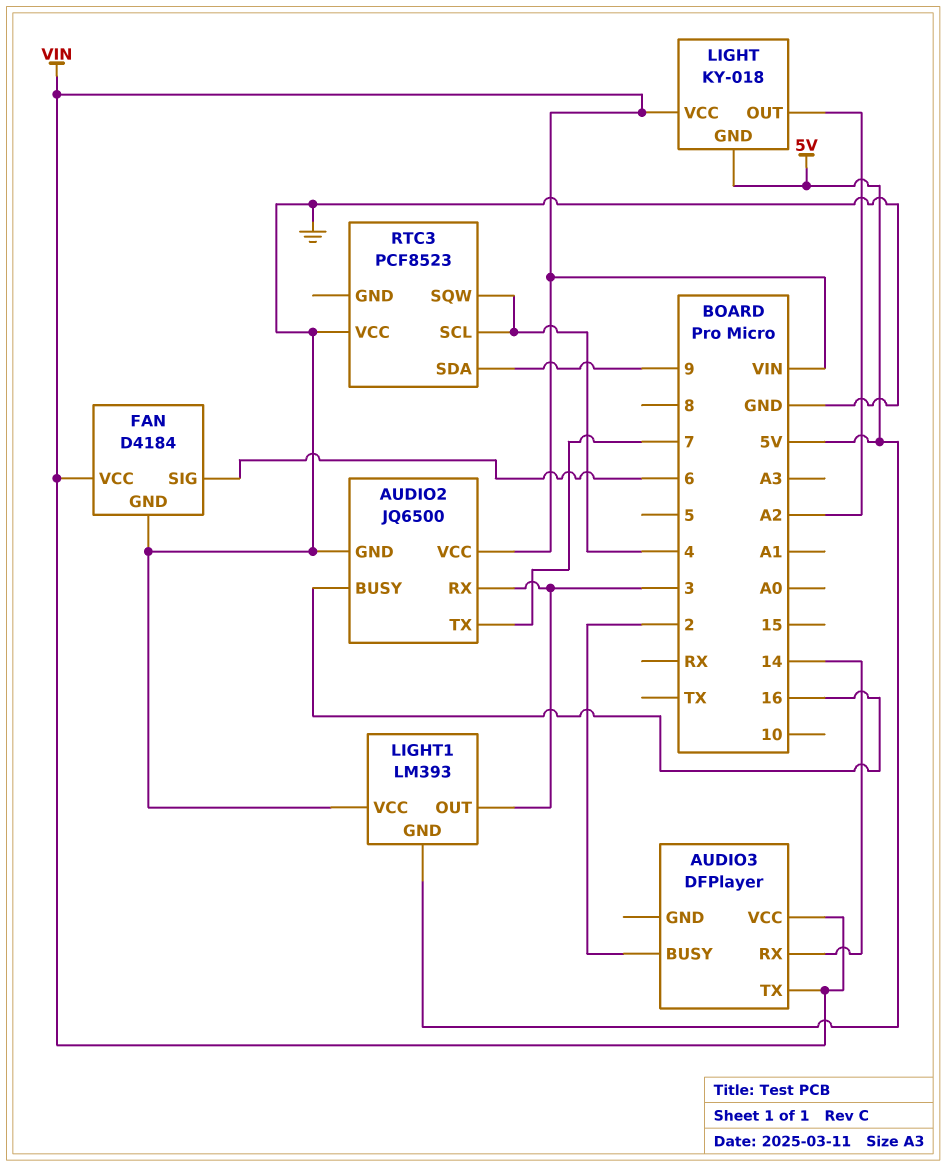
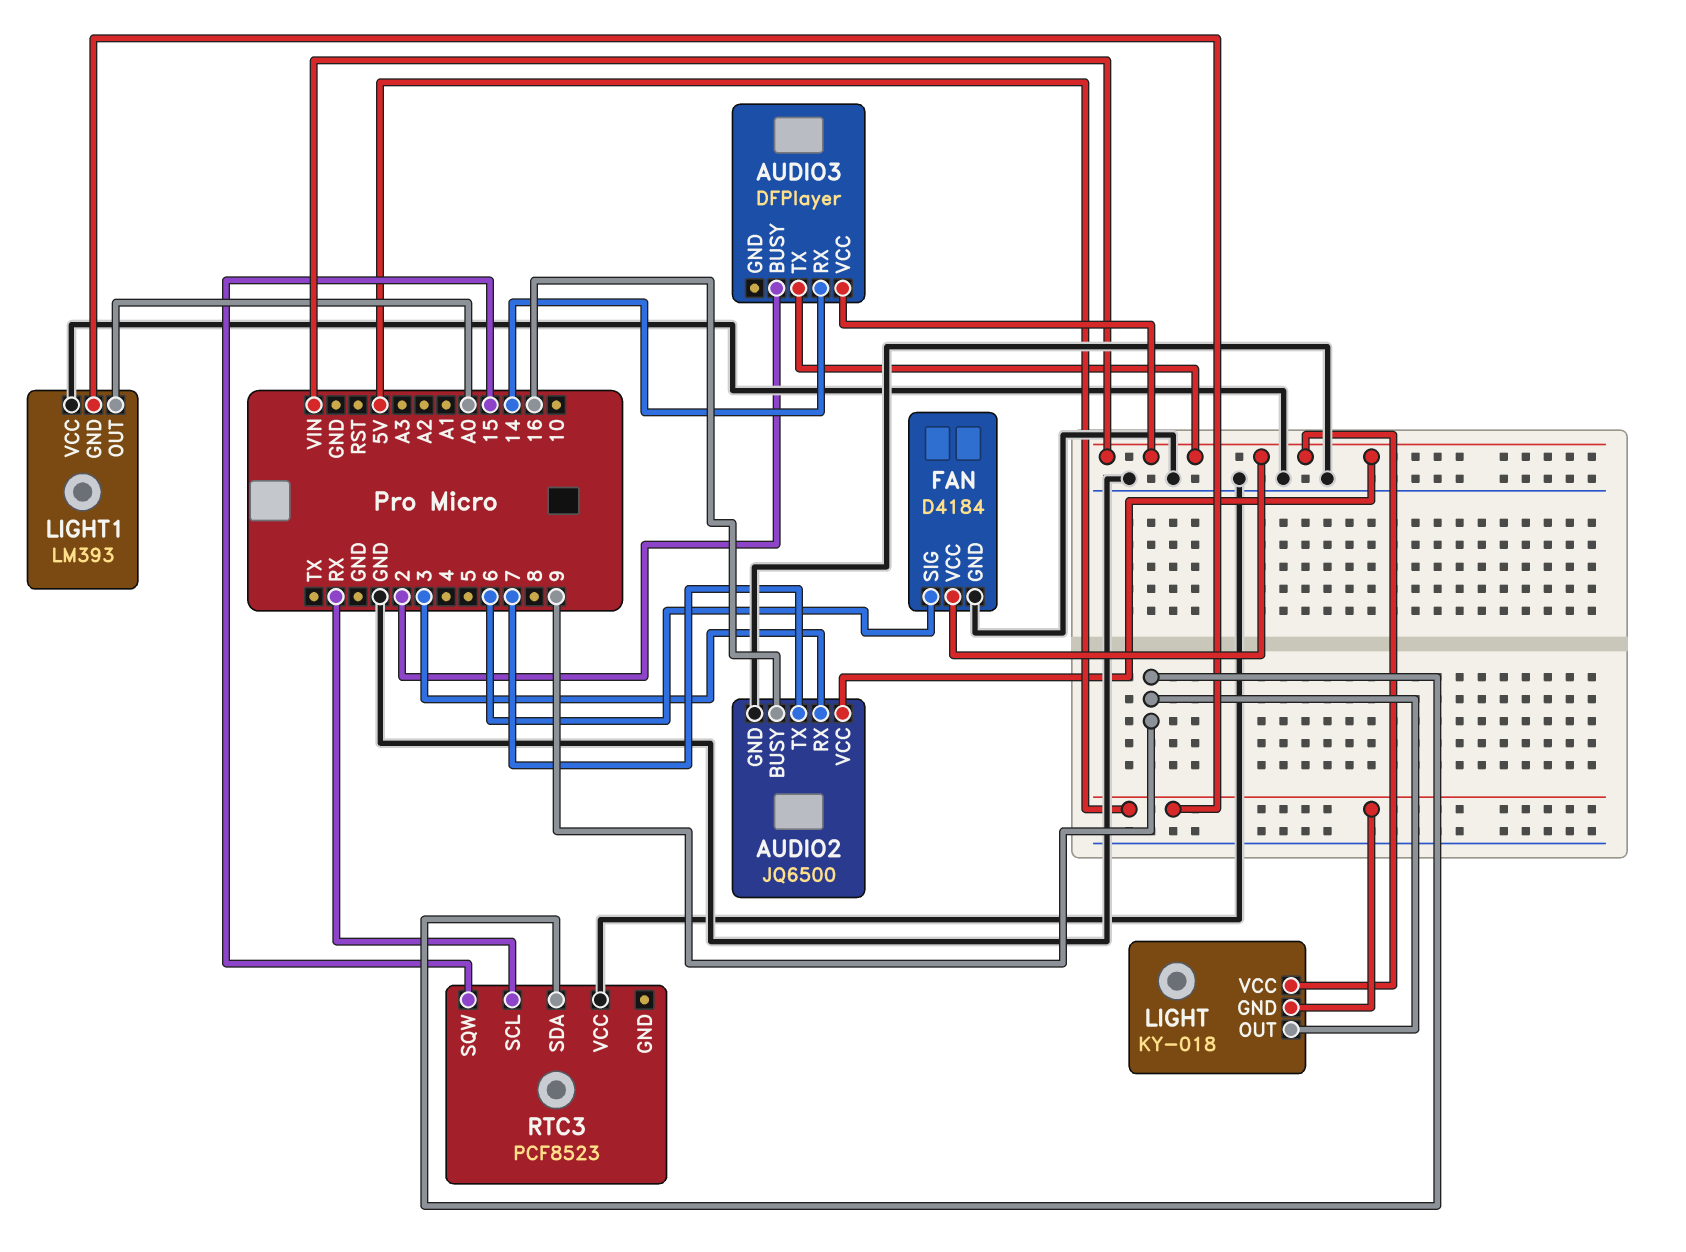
LIGHT pin OUT: A2 -> 9
LIGHT1 pin OUT: 3 -> A0
RTC3 pin SCL: 4 -> RX
RTC3 pin SQW: 4 -> 15

